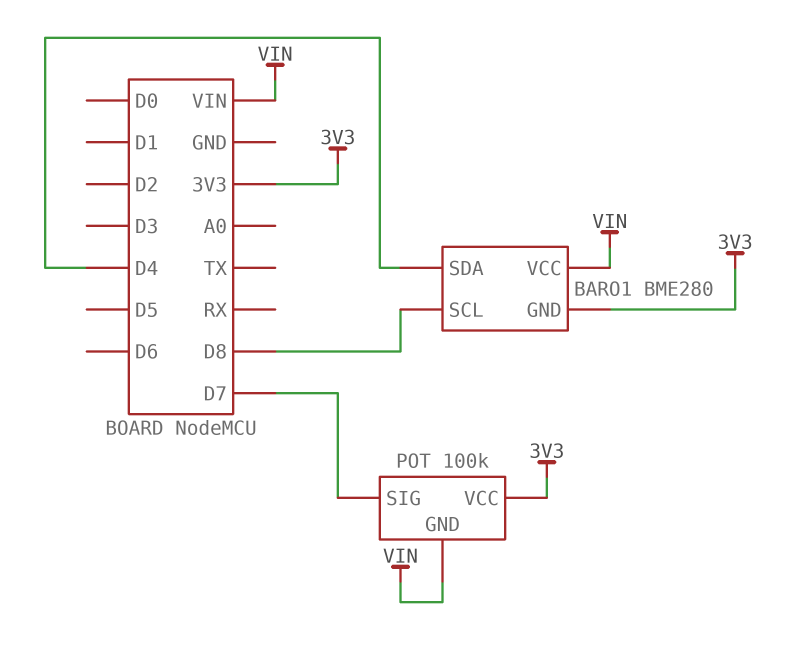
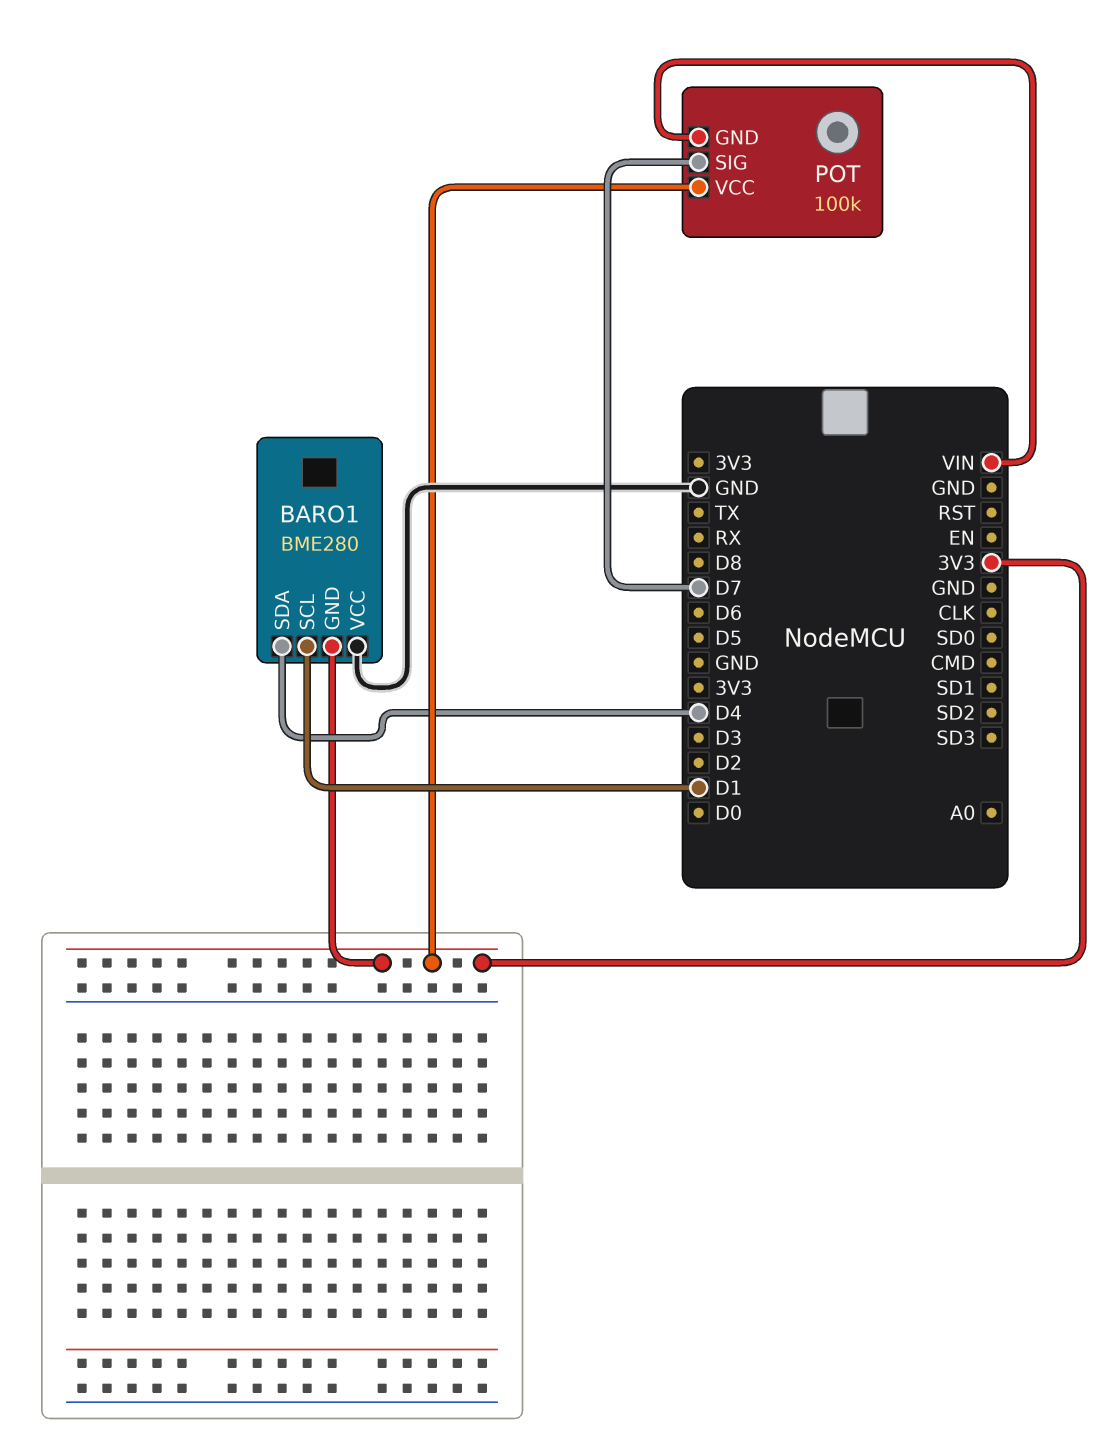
BARO1 pin SCL: D8 -> D1
BARO1 pin VCC: VIN -> GND

